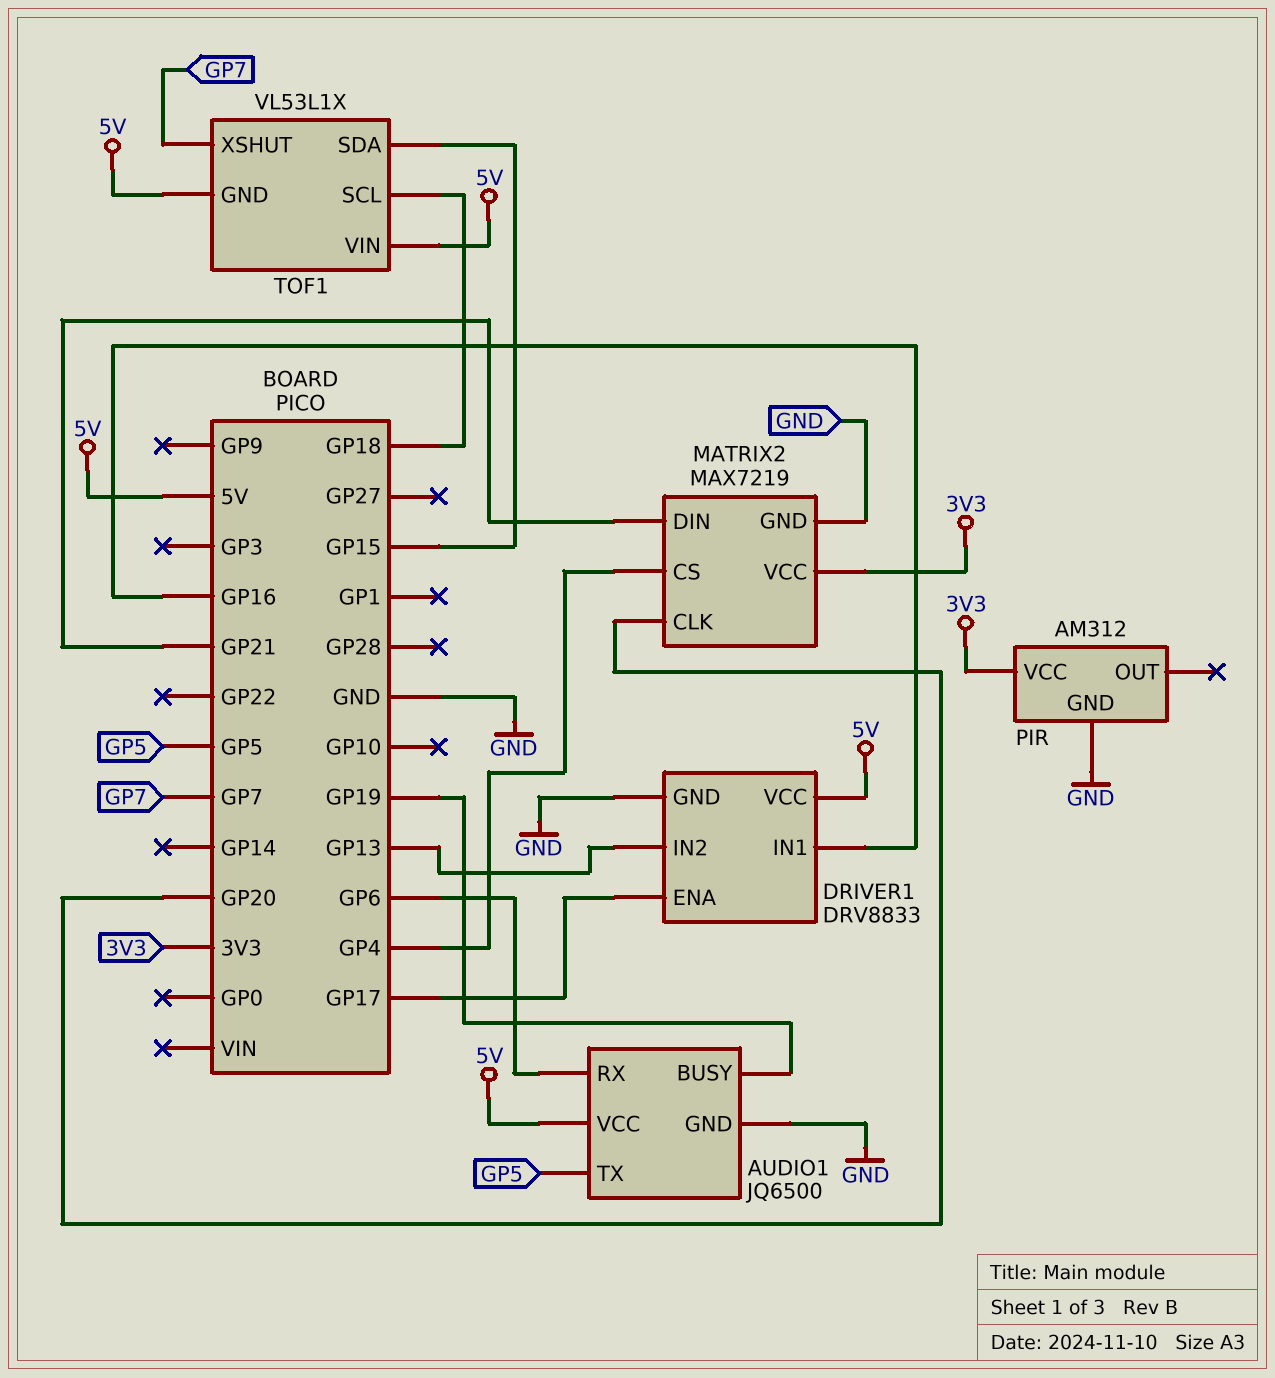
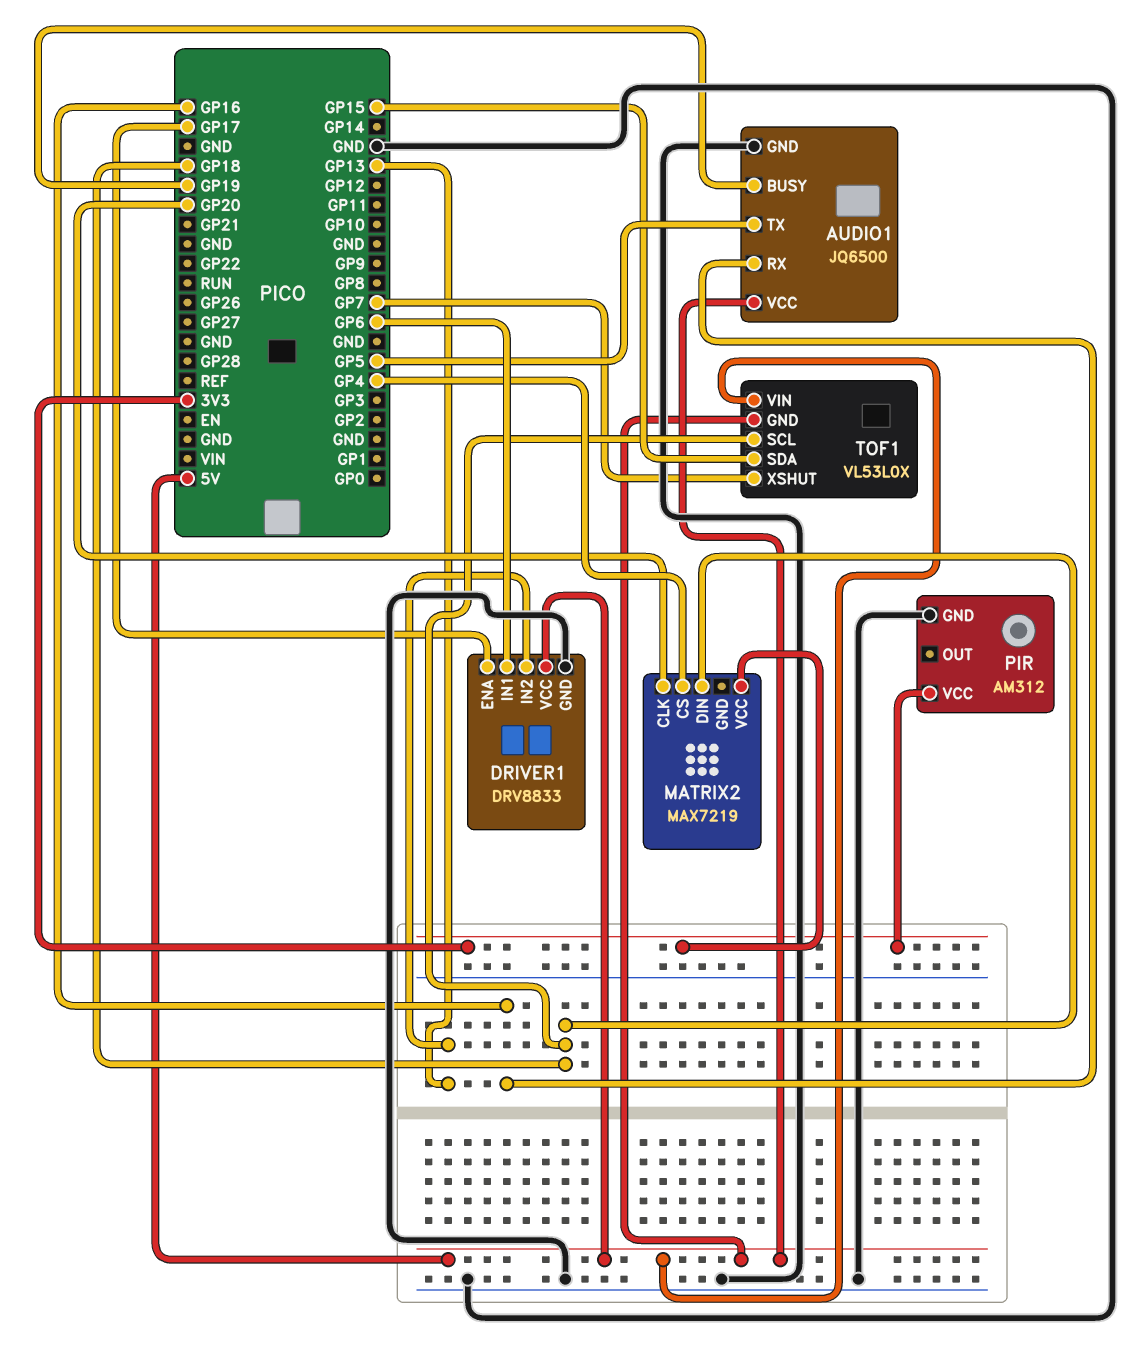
AUDIO1 pin RX: GP6 -> GP16
DRIVER1 pin IN1: GP16 -> GP6
MATRIX2 pin DIN: GP21 -> GP18
MATRIX2 pin GND: GND -> none
TOF1: VL53L1X -> VL53L0X

